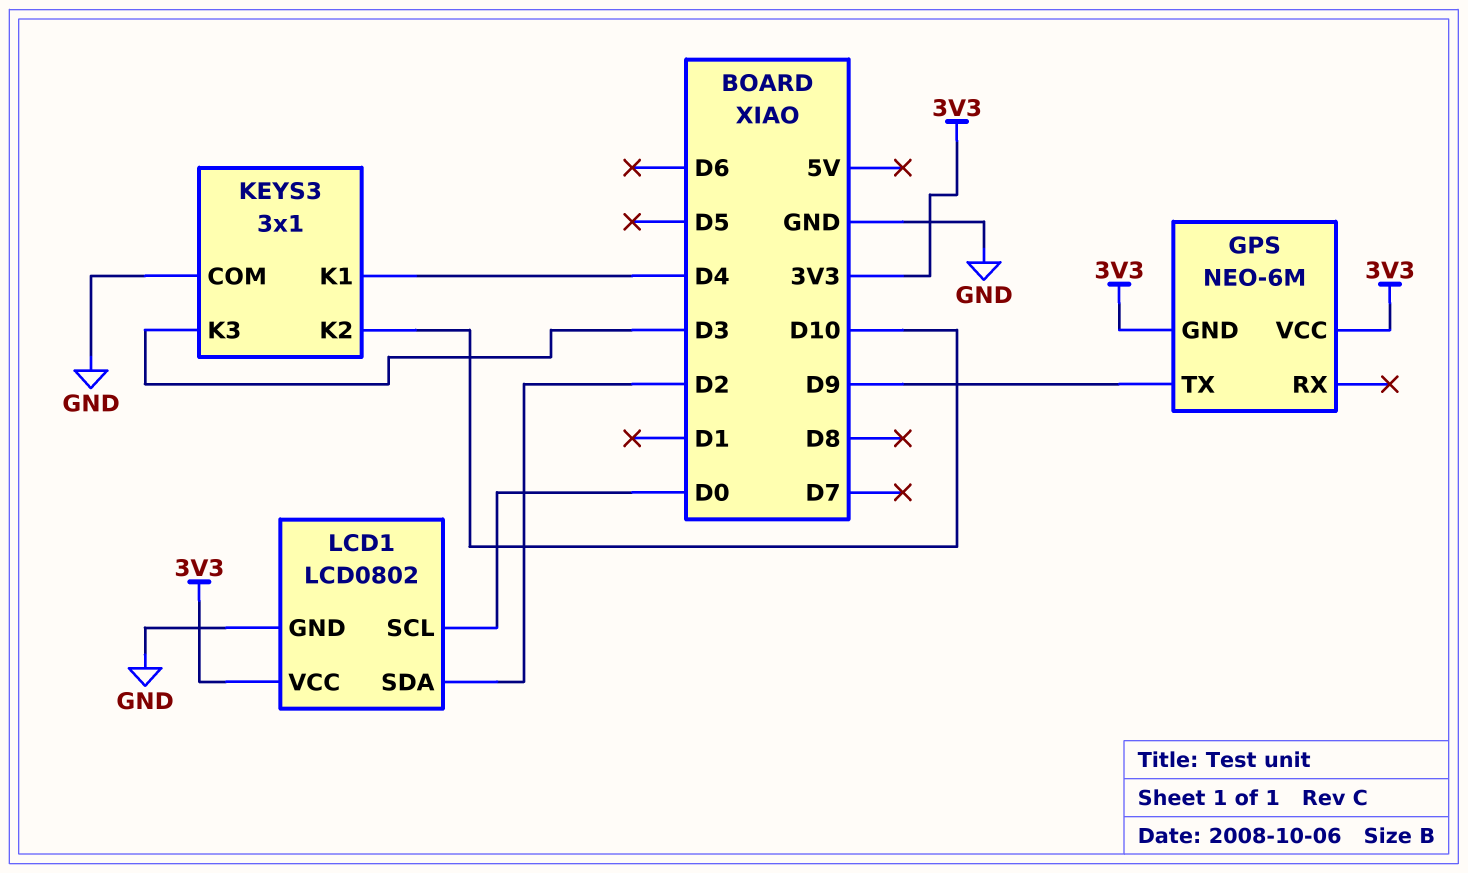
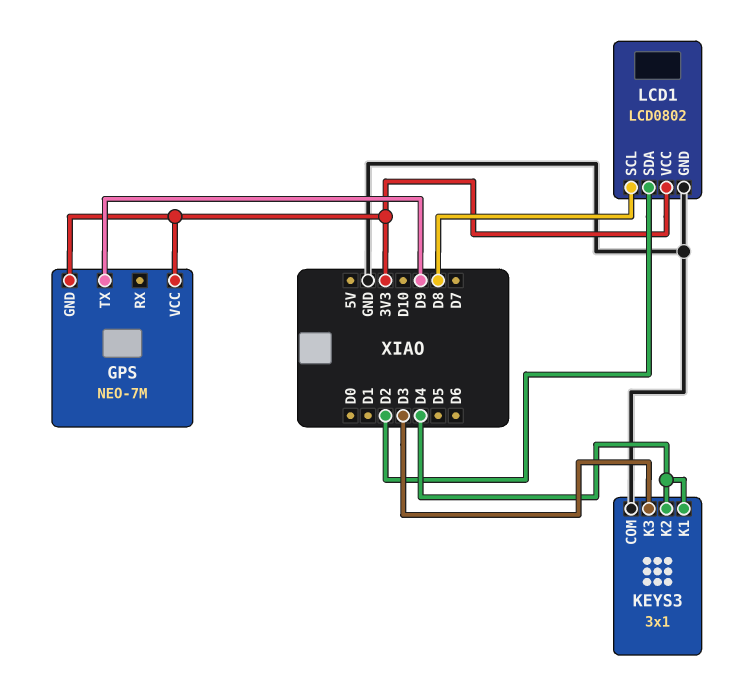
GPS: NEO-6M -> NEO-7M
KEYS3 pin K2: D10 -> D4
LCD1 pin SCL: D0 -> D8

